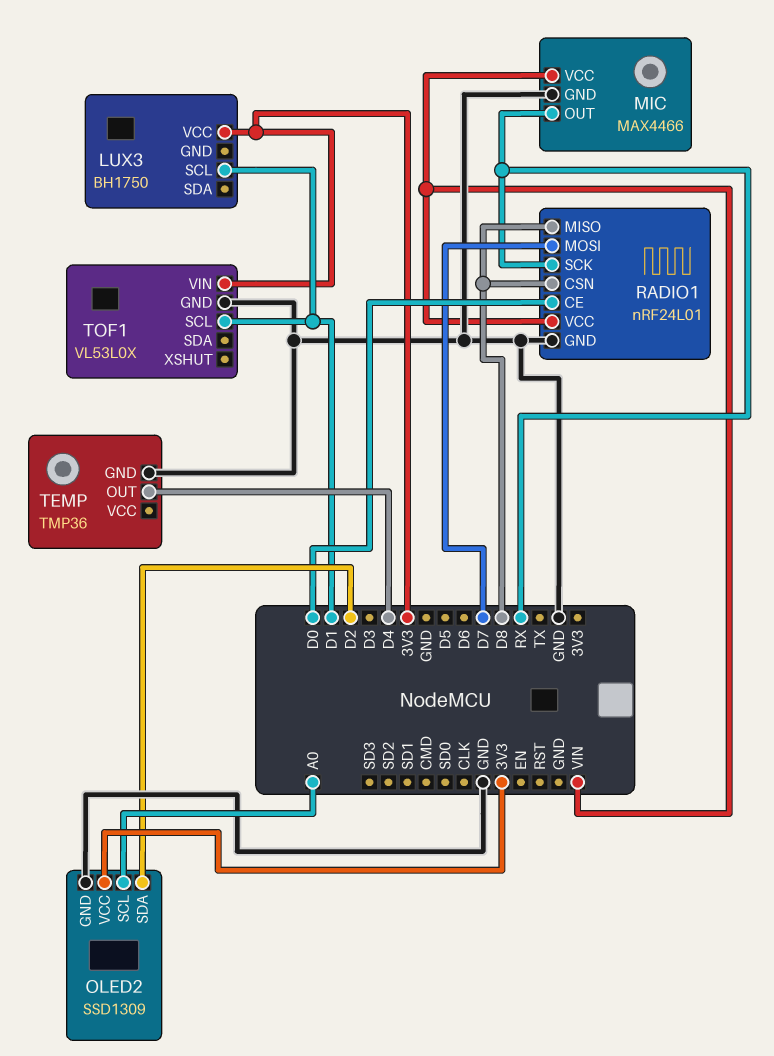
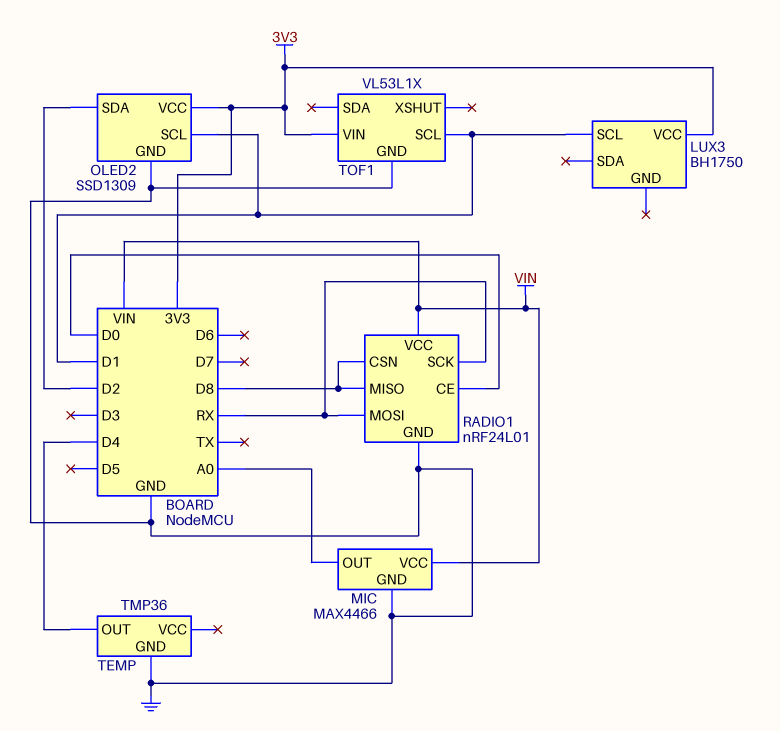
MIC pin OUT: RX -> A0
OLED2 pin SCL: A0 -> D1
RADIO1 pin MOSI: D7 -> RX
TOF1: VL53L0X -> VL53L1X

